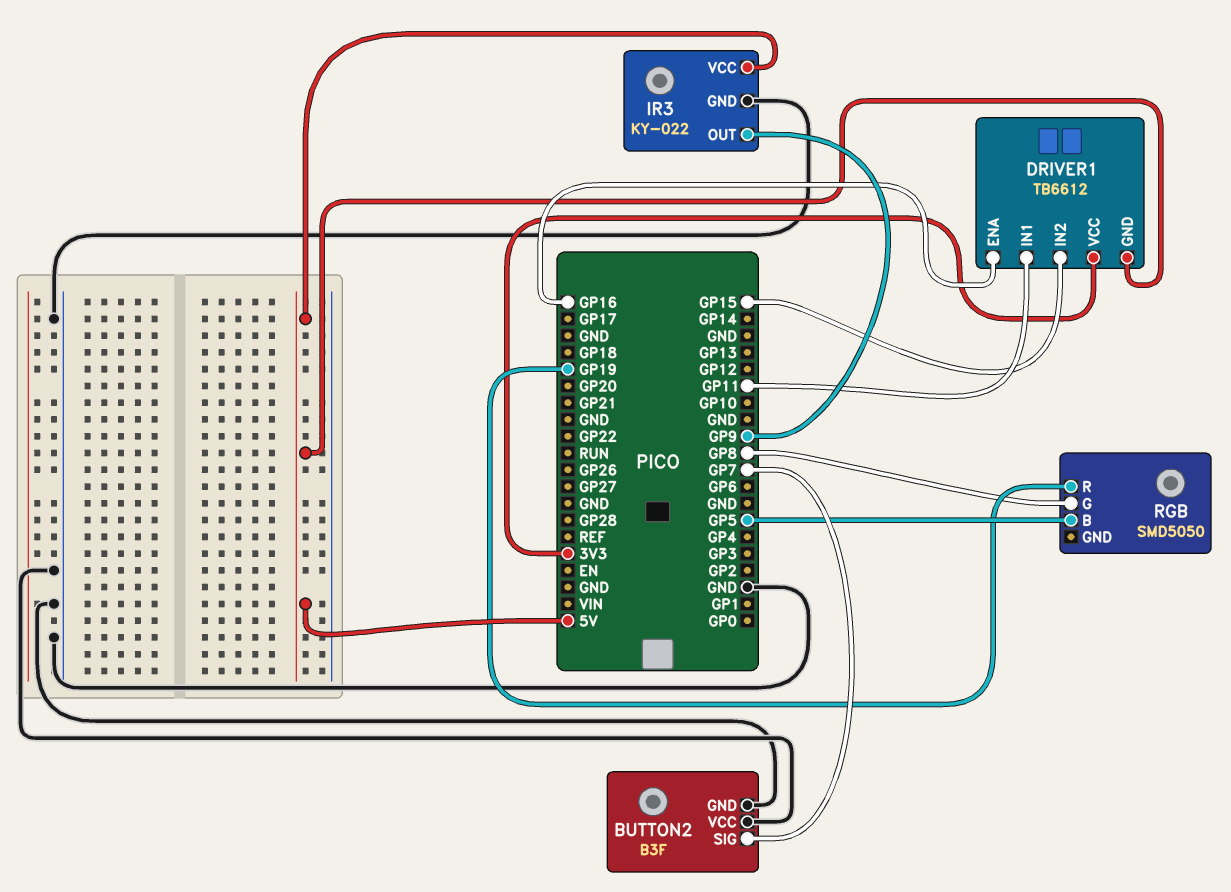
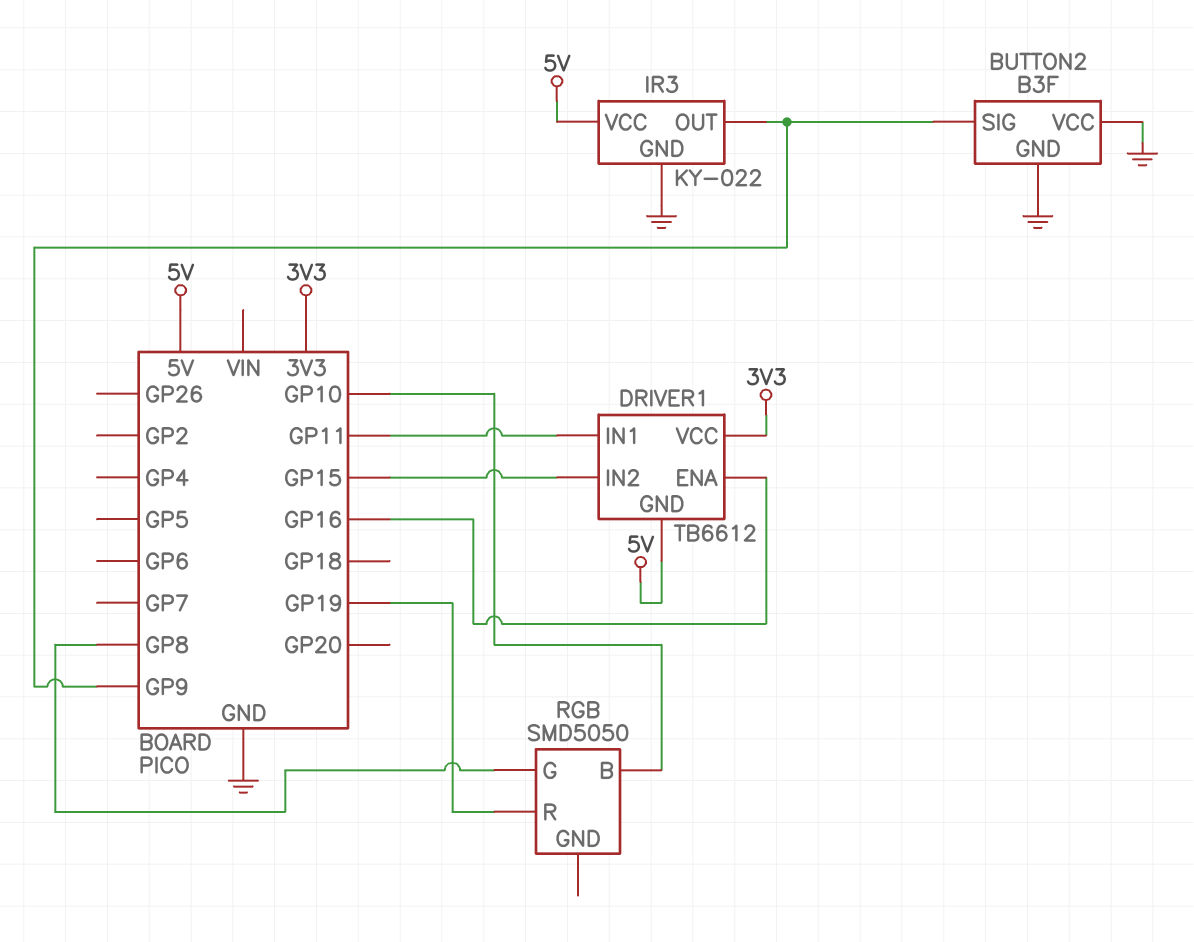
BUTTON2 pin SIG: GP7 -> GP9
RGB pin B: GP5 -> GP10

